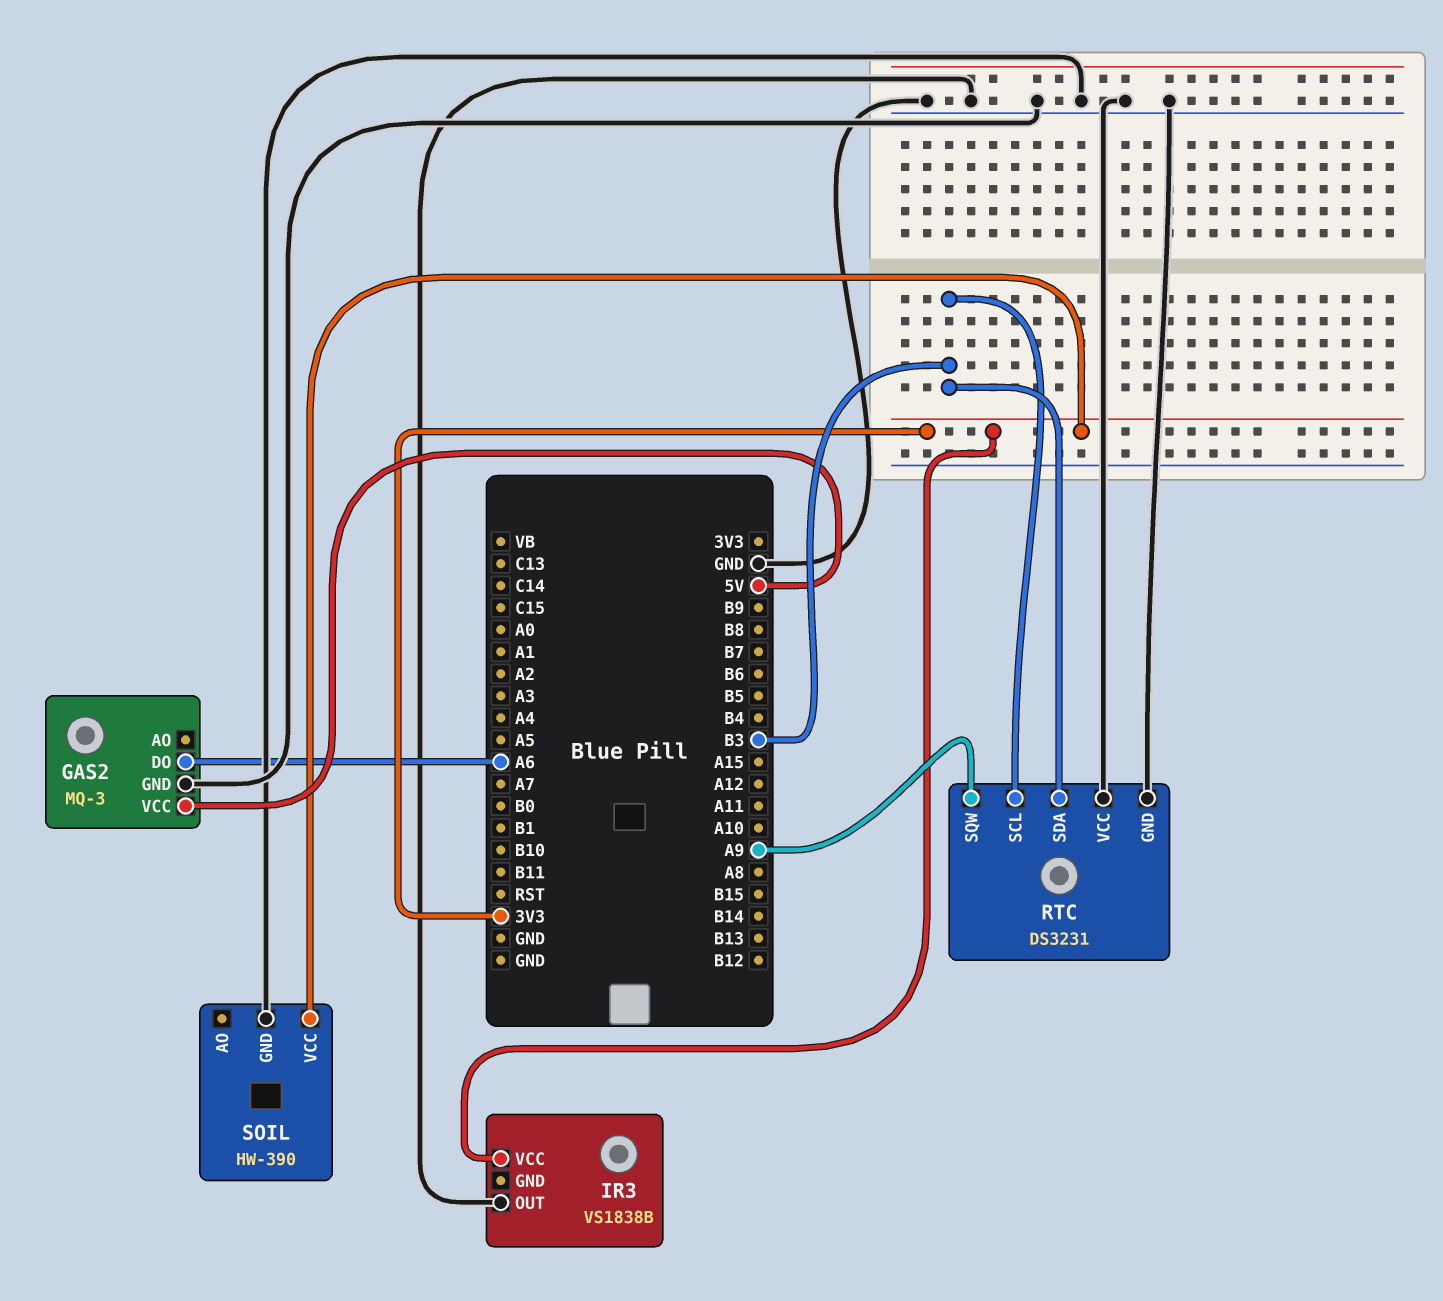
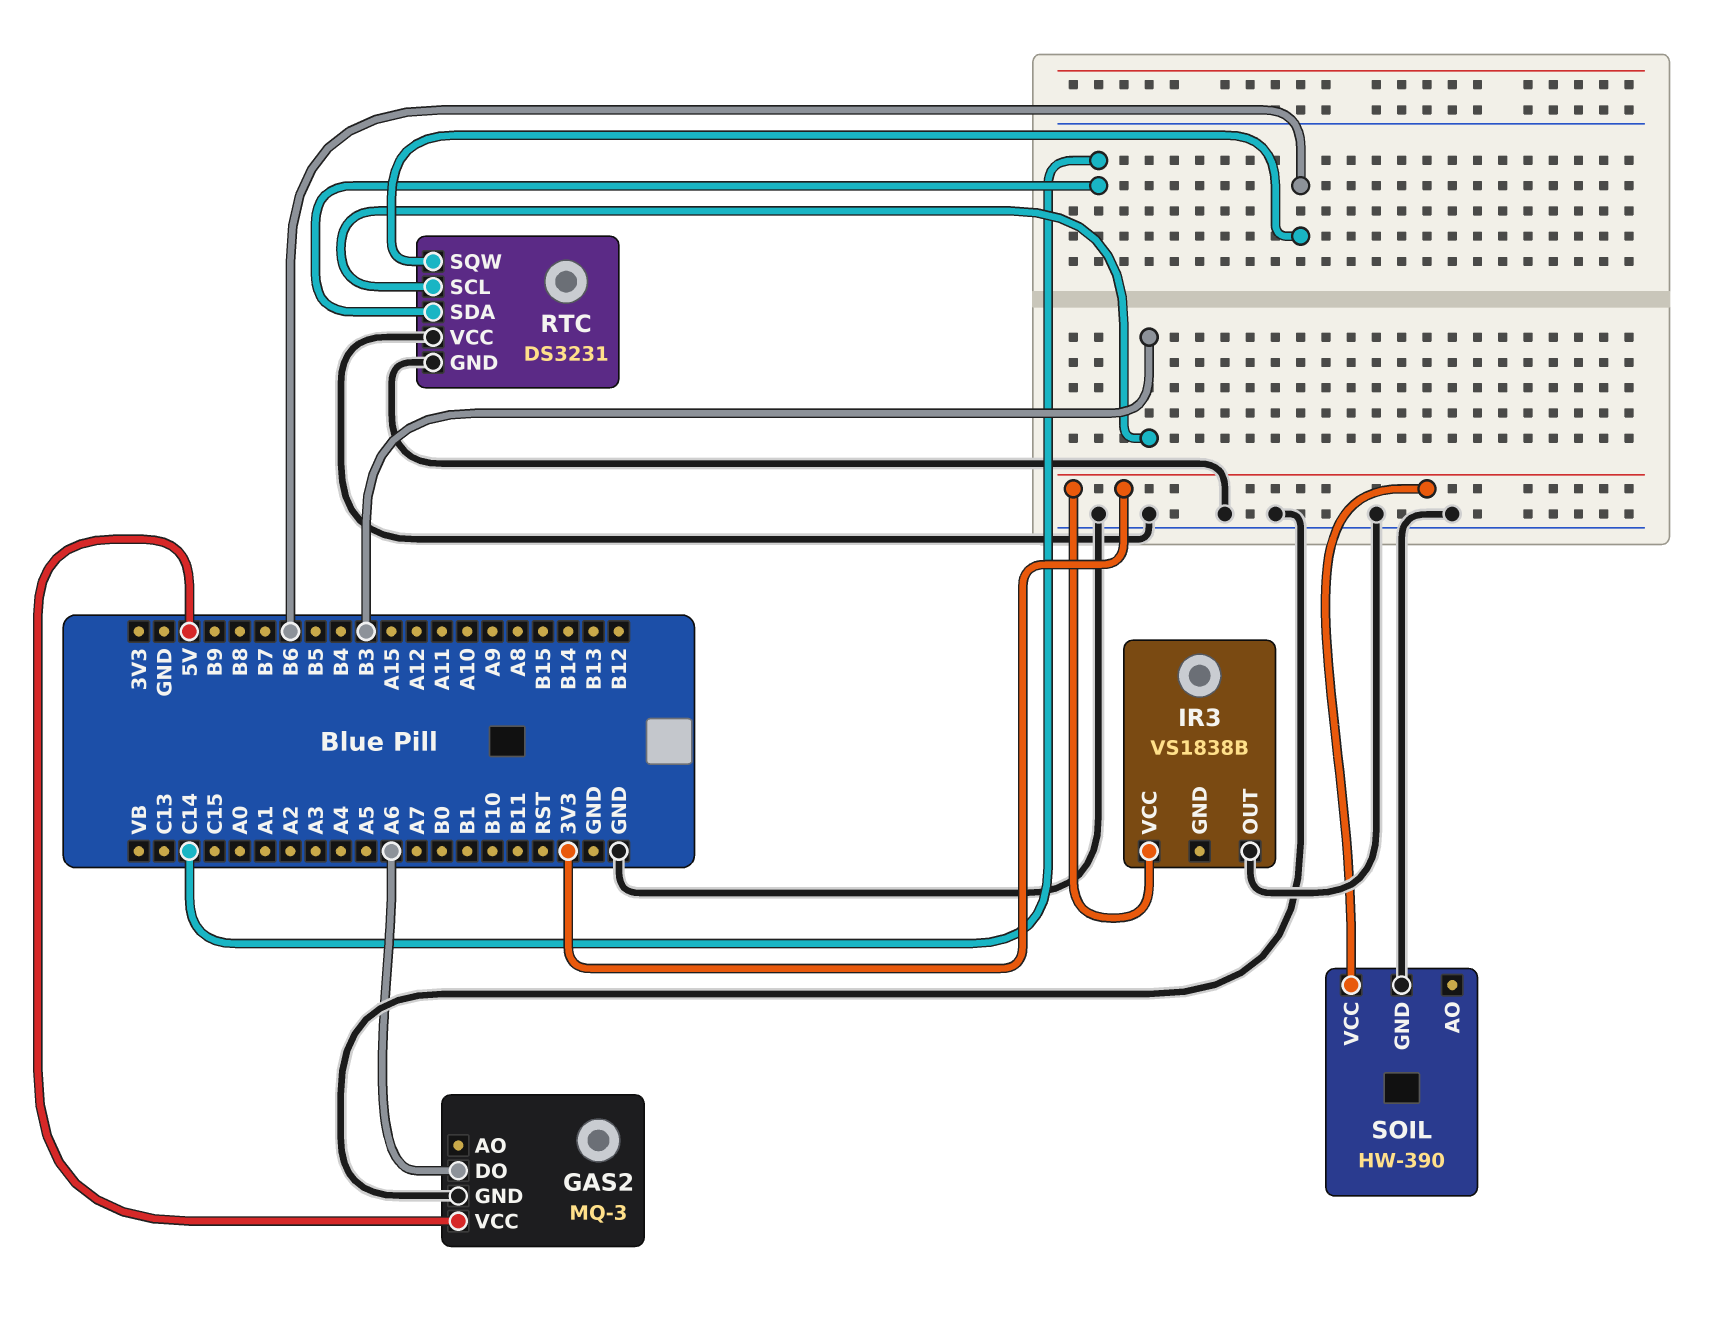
RTC pin SDA: B3 -> C14
RTC pin SQW: A9 -> B6

